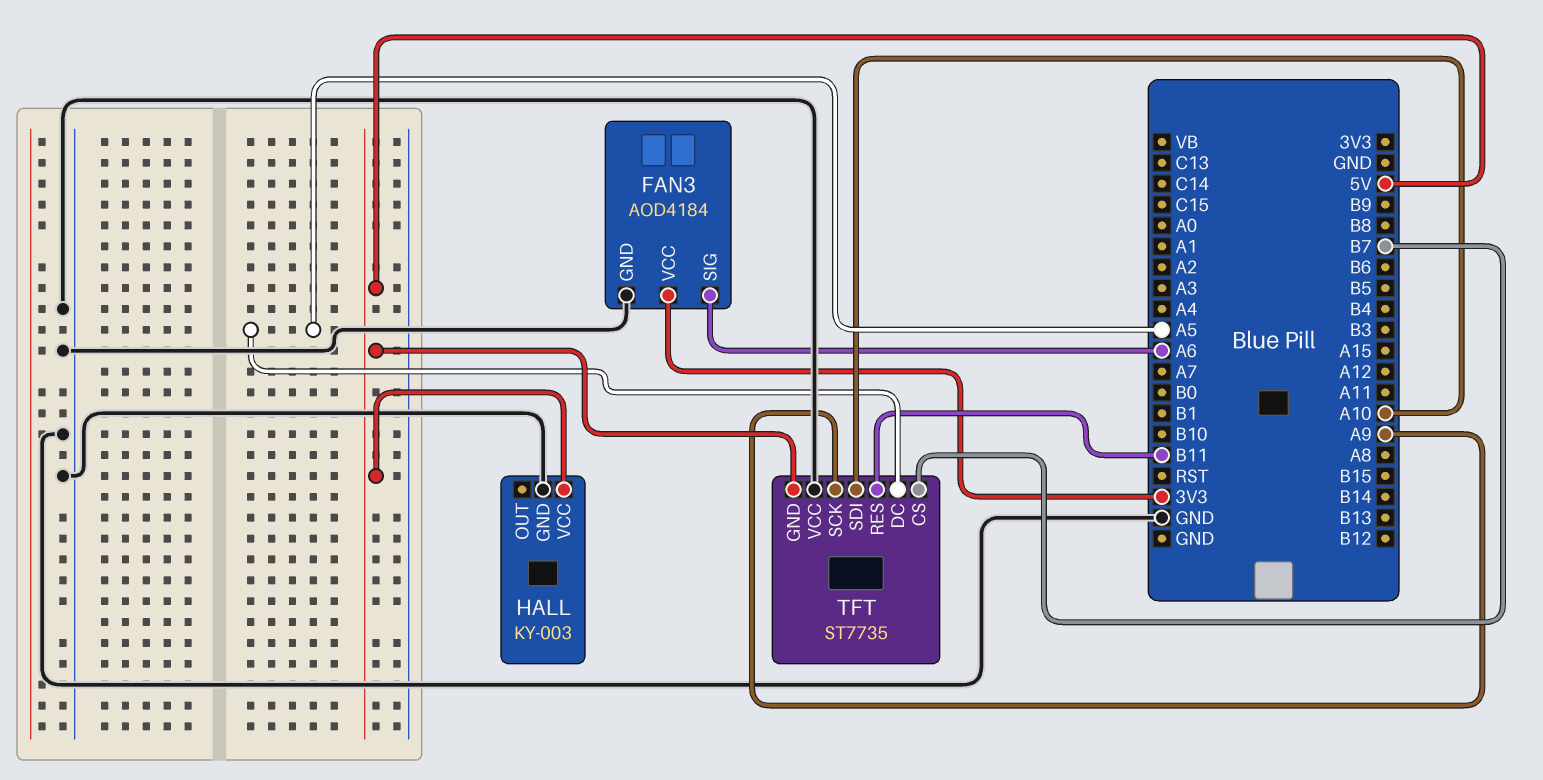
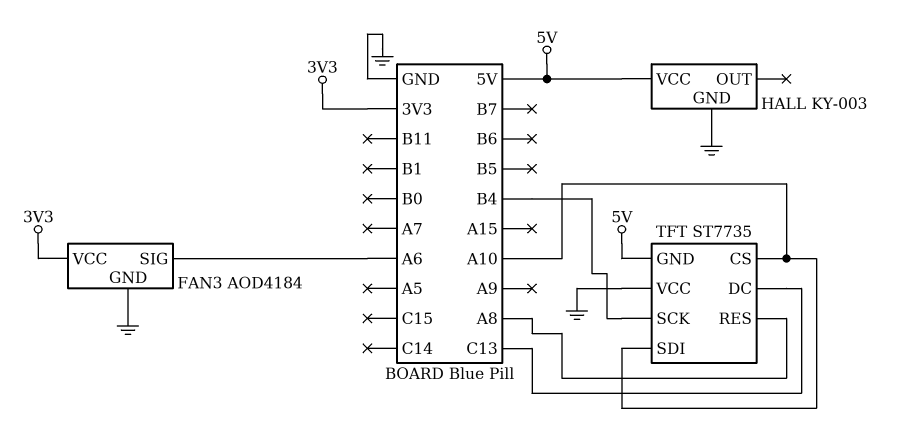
TFT pin CS: B7 -> A10
TFT pin DC: A5 -> C13
TFT pin RES: B11 -> A8
TFT pin SCK: A9 -> B4

